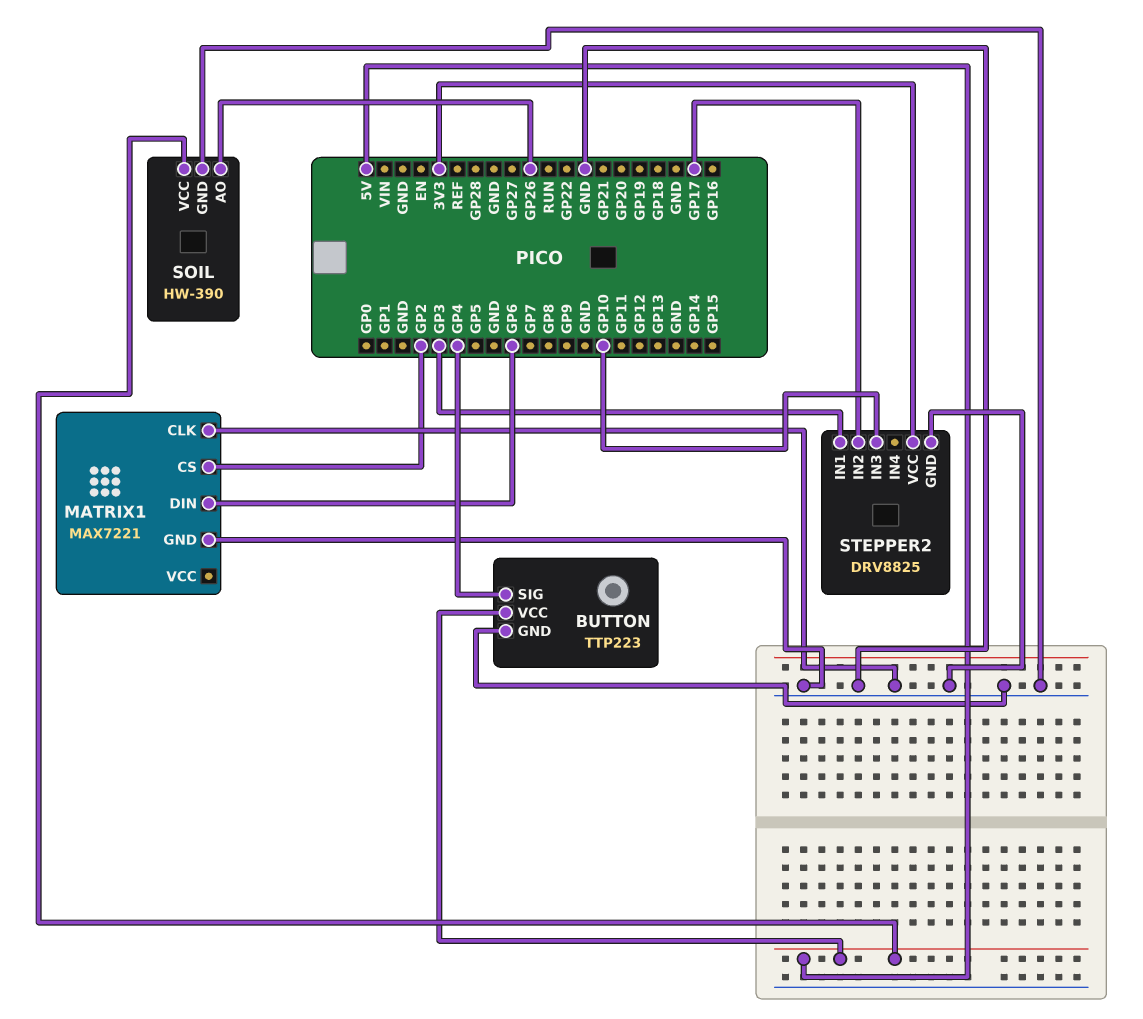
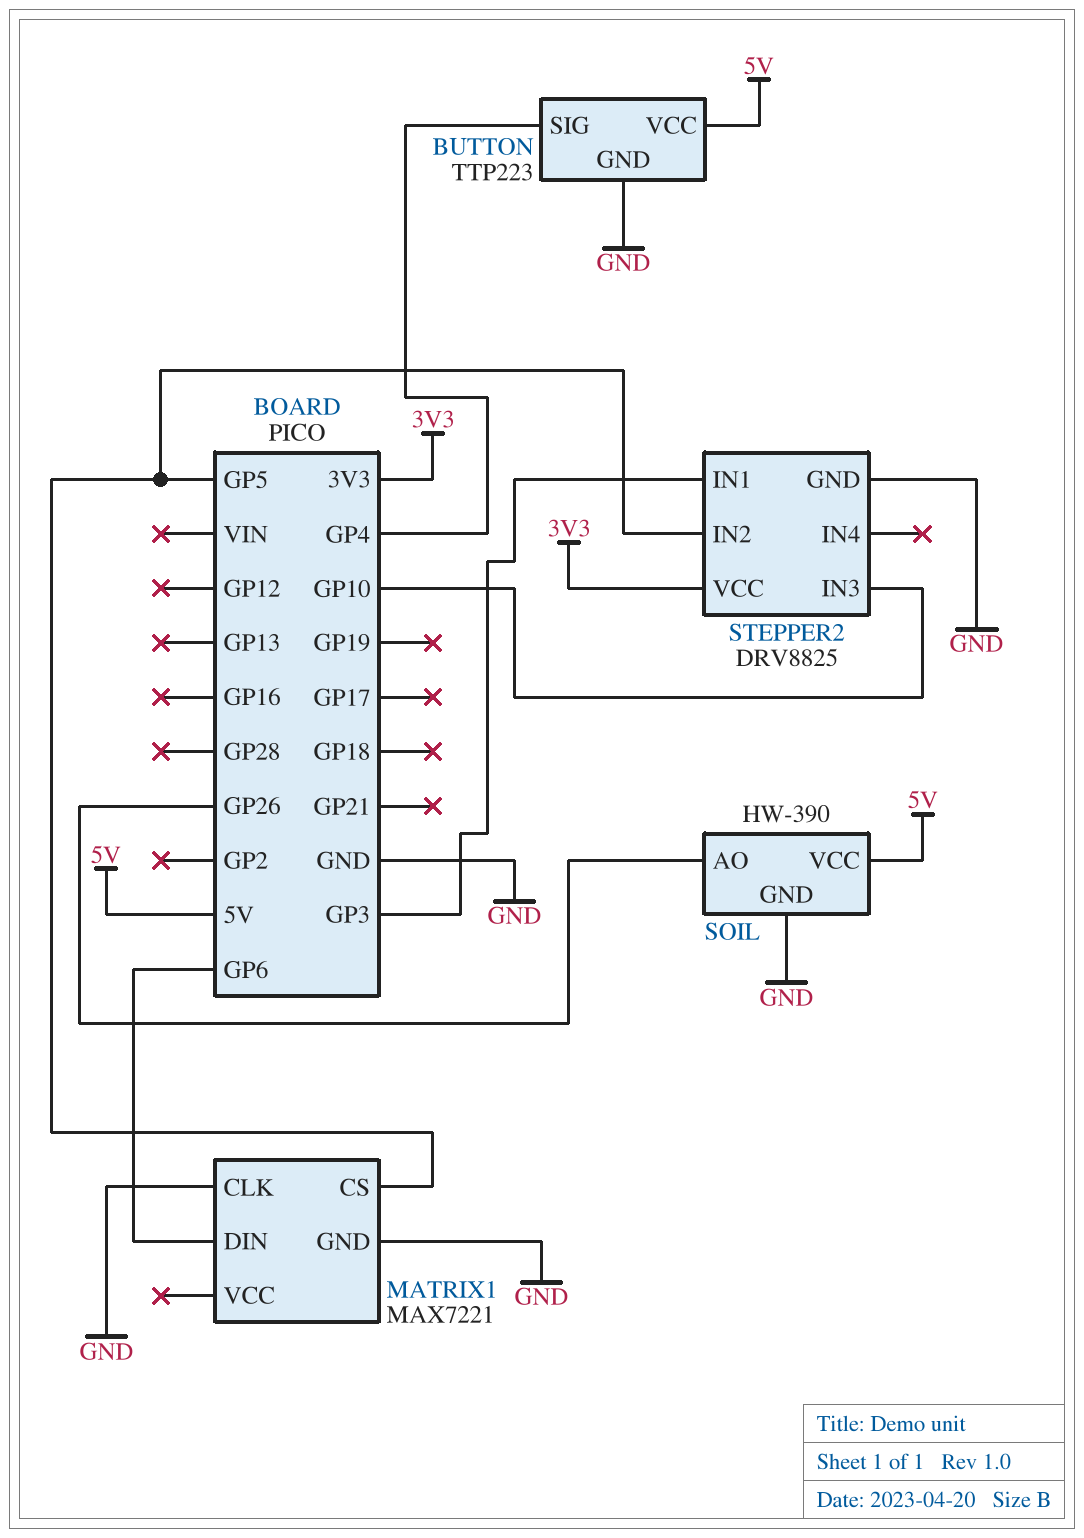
MATRIX1 pin CS: GP2 -> GP5
STEPPER2 pin IN2: GP17 -> GP5

